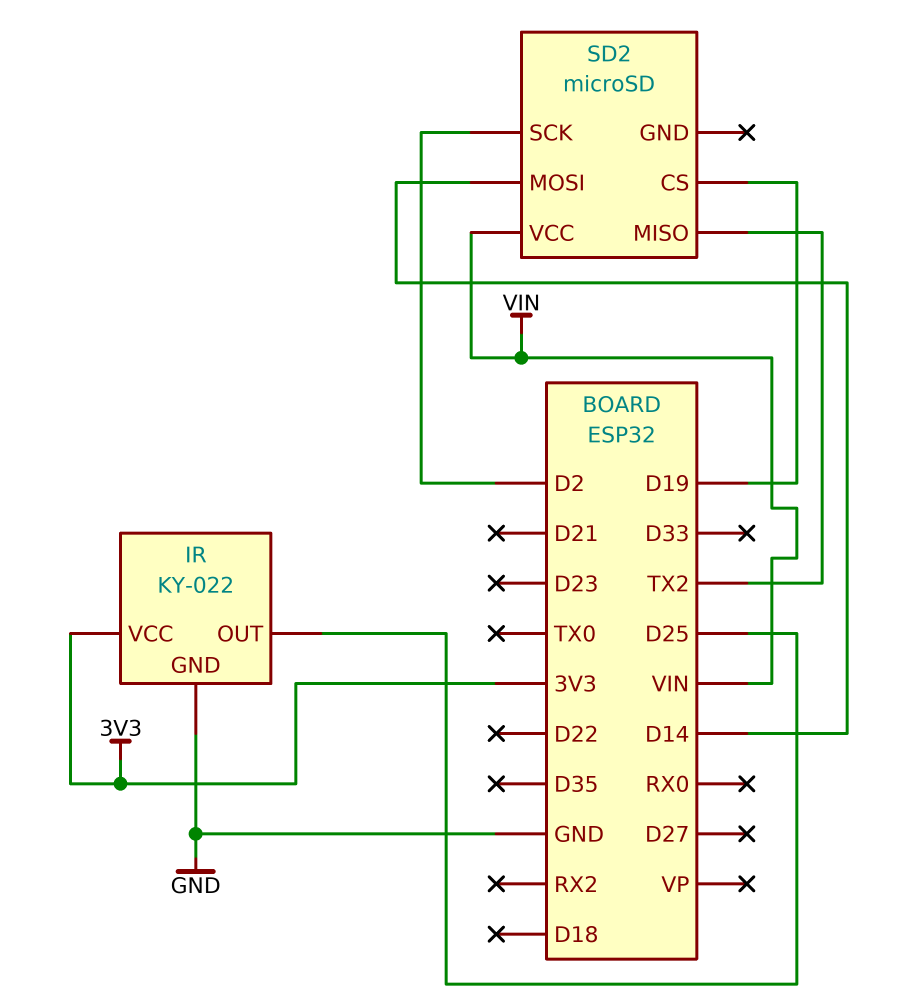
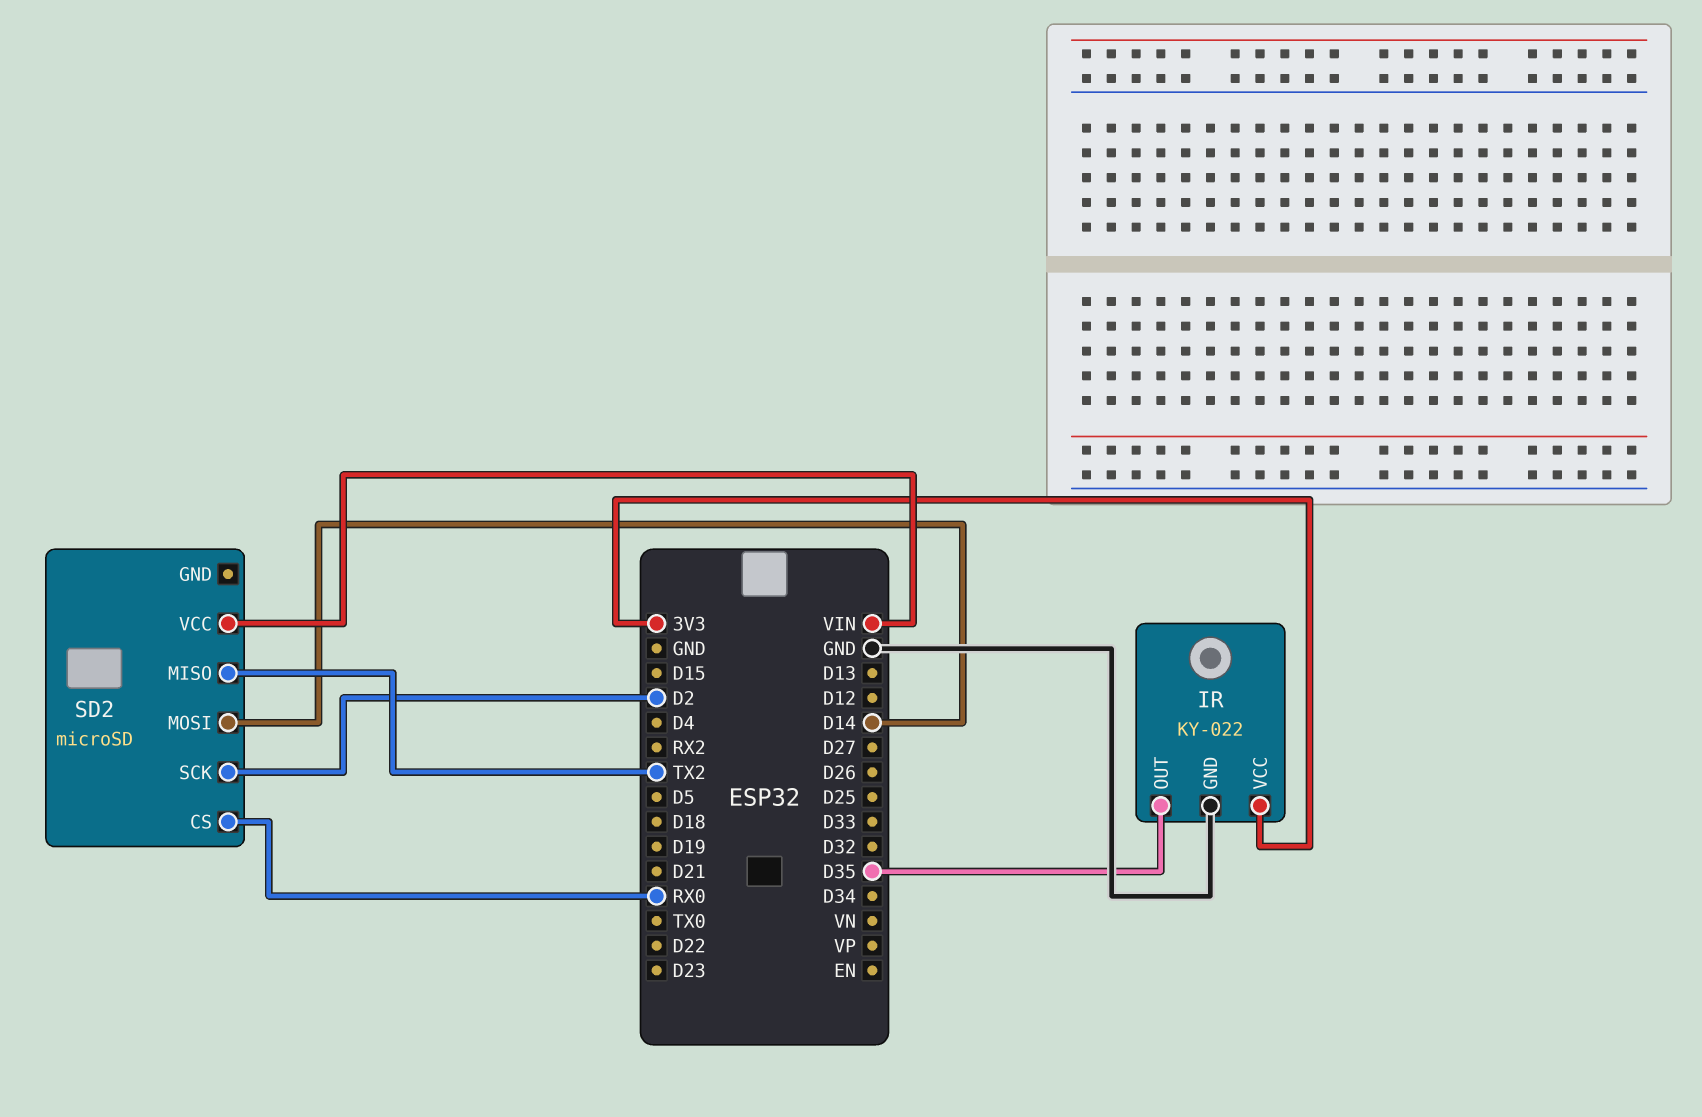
IR pin OUT: D25 -> D35
SD2 pin CS: D19 -> RX0

